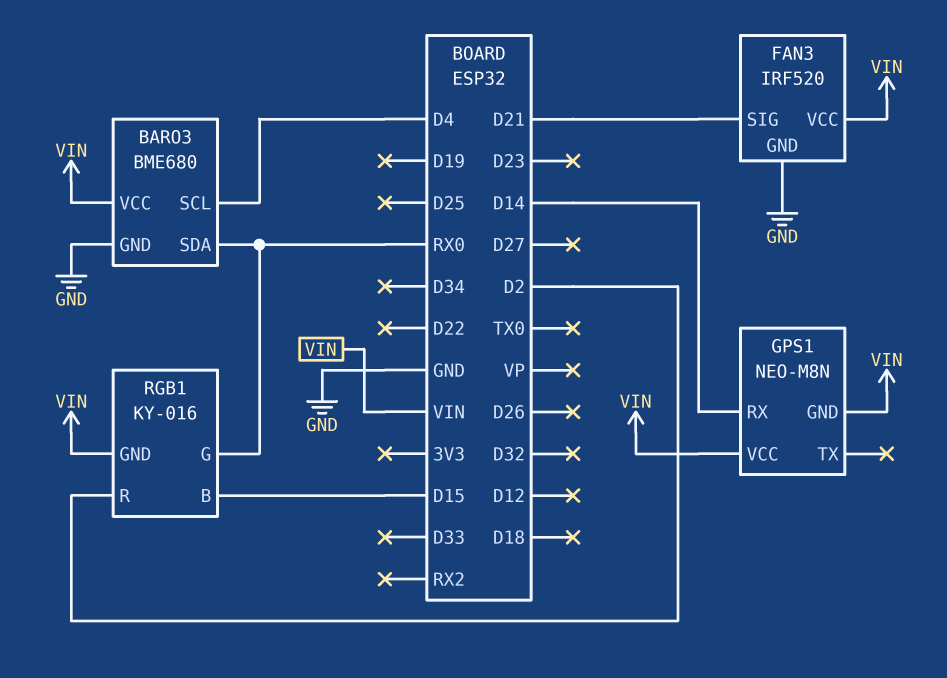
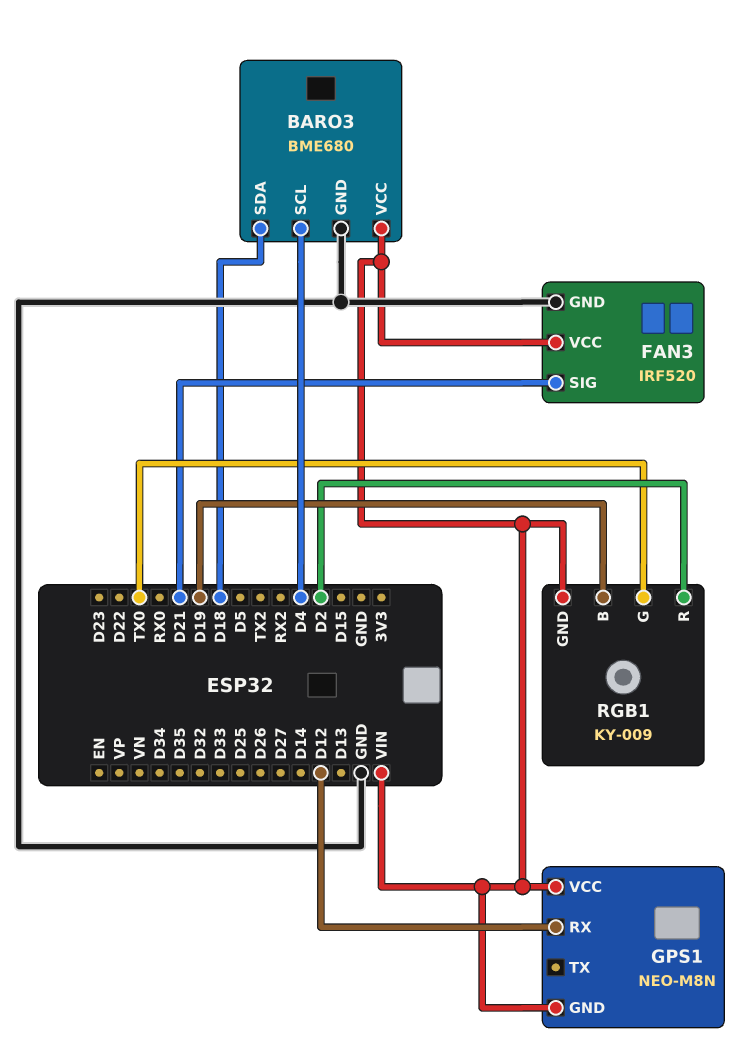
BARO3 pin SDA: RX0 -> D18
GPS1 pin RX: D14 -> D12
RGB1: KY-016 -> KY-009
RGB1 pin B: D15 -> D19
RGB1 pin G: RX0 -> TX0

